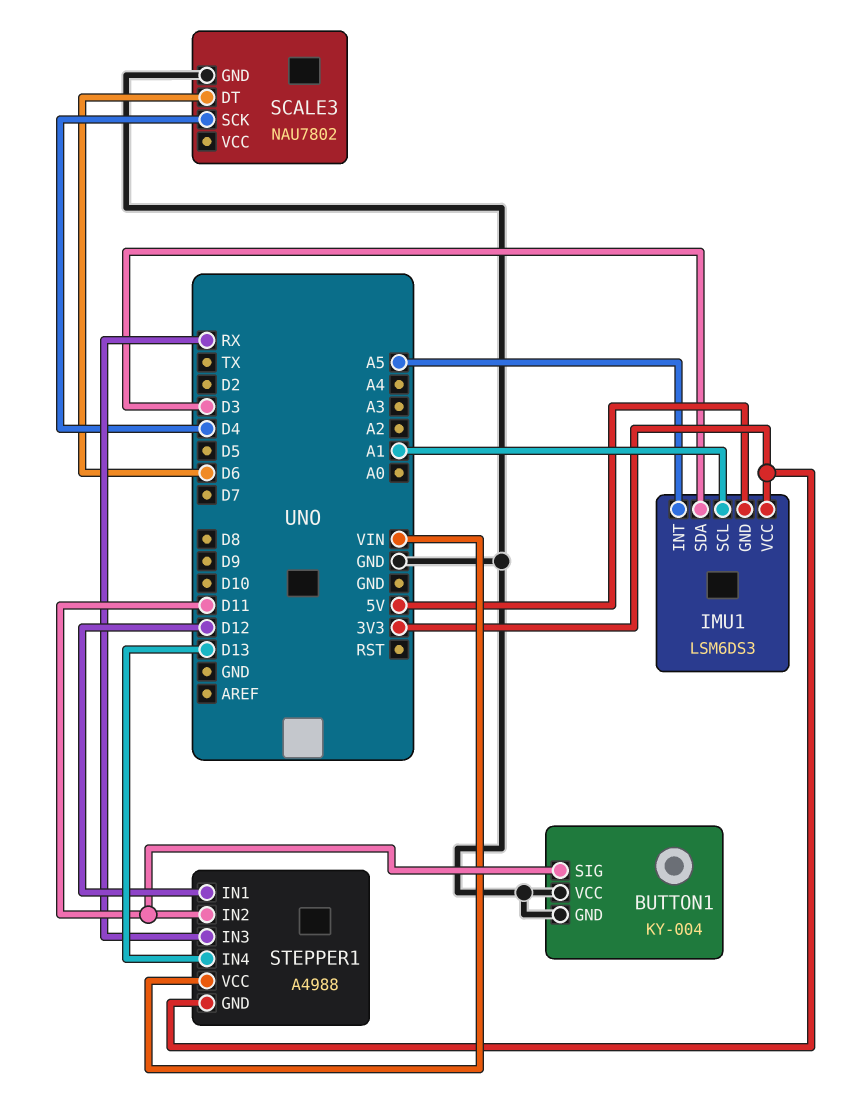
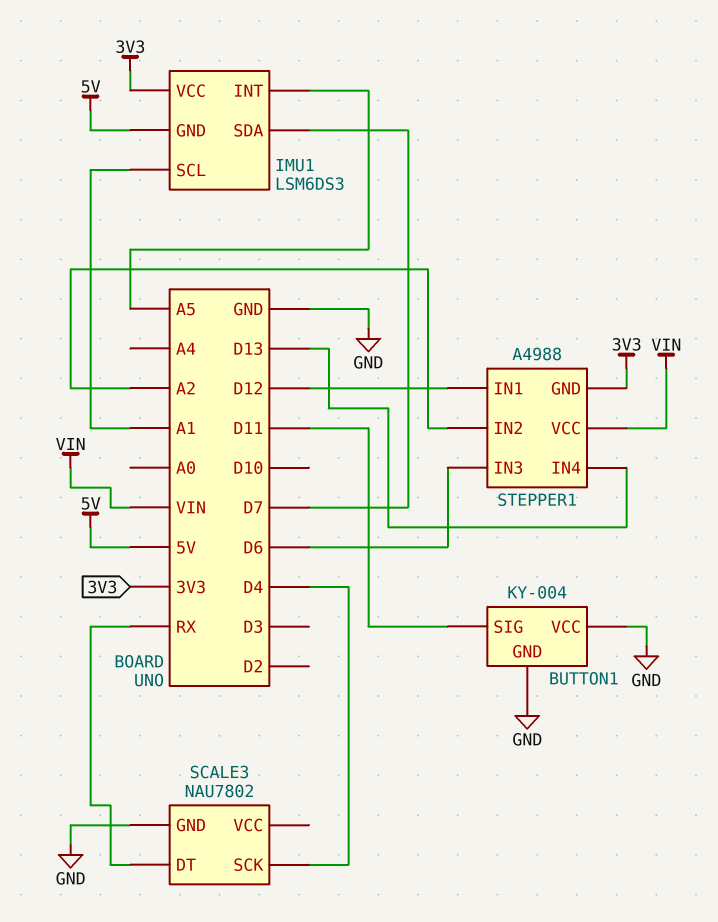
IMU1 pin SDA: D3 -> D7
SCALE3 pin DT: D6 -> RX
STEPPER1 pin IN2: D11 -> A2
STEPPER1 pin IN3: RX -> D6

